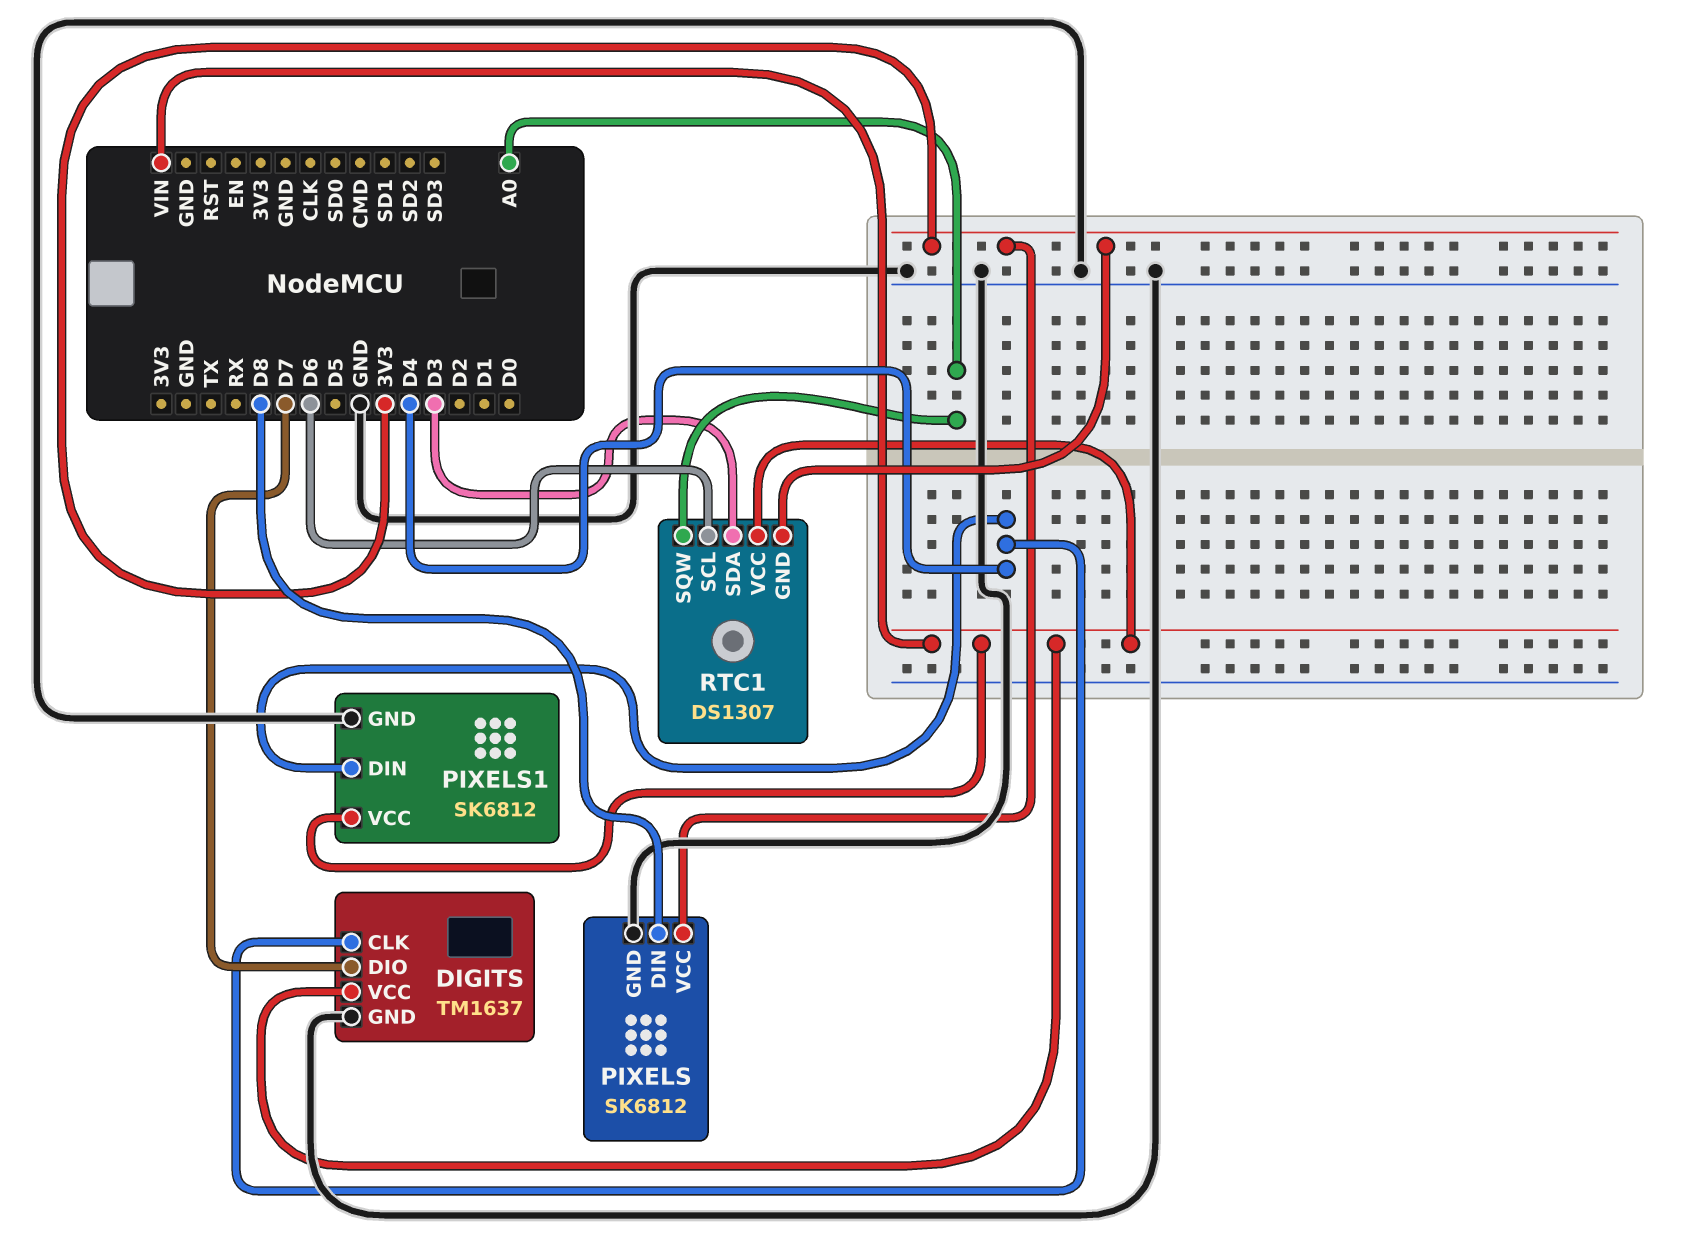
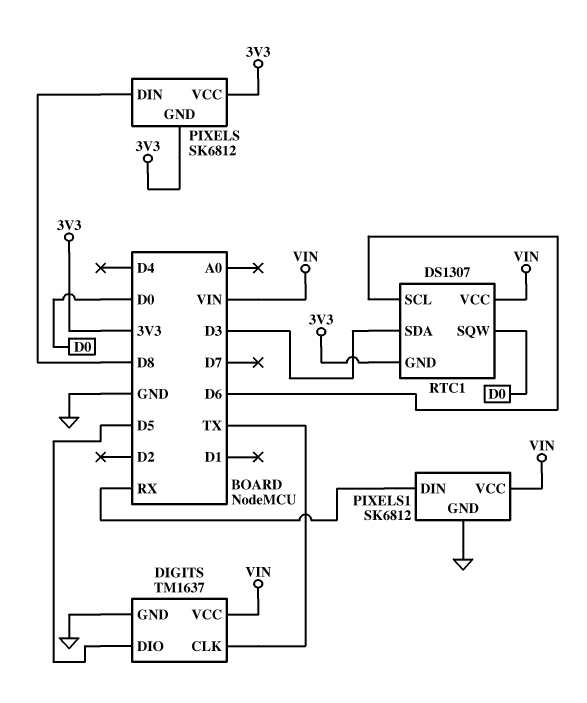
DIGITS pin CLK: D4 -> TX
DIGITS pin DIO: D7 -> D5
PIXELS pin GND: GND -> 3V3
PIXELS1 pin DIN: D4 -> RX
RTC1 pin SQW: A0 -> D0

